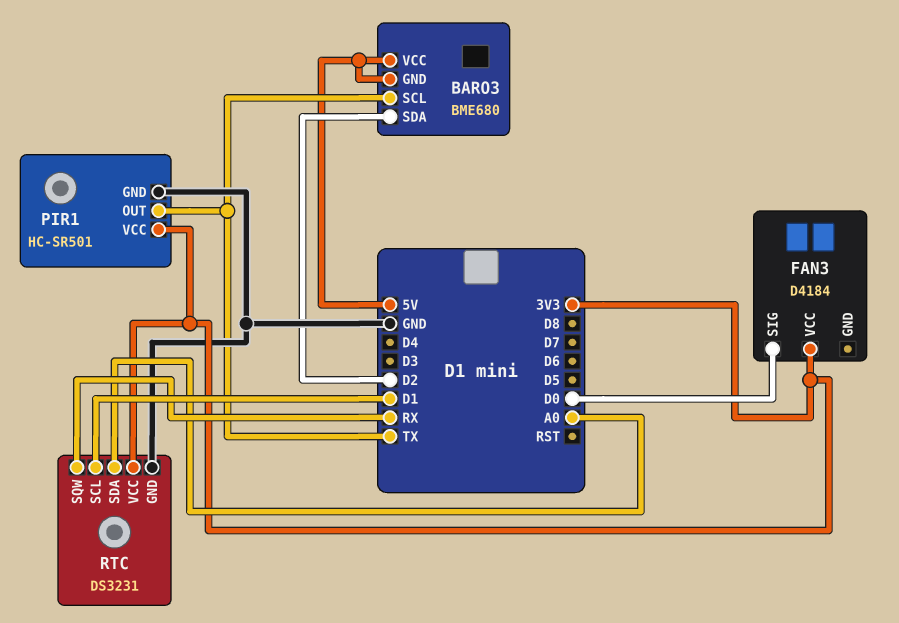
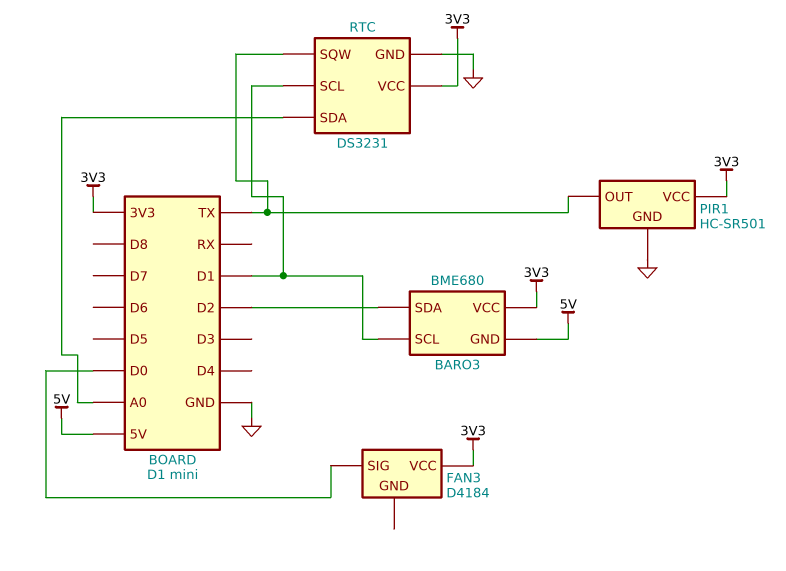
BARO3 pin SCL: TX -> D1
BARO3 pin VCC: 5V -> 3V3
RTC pin SQW: RX -> TX

